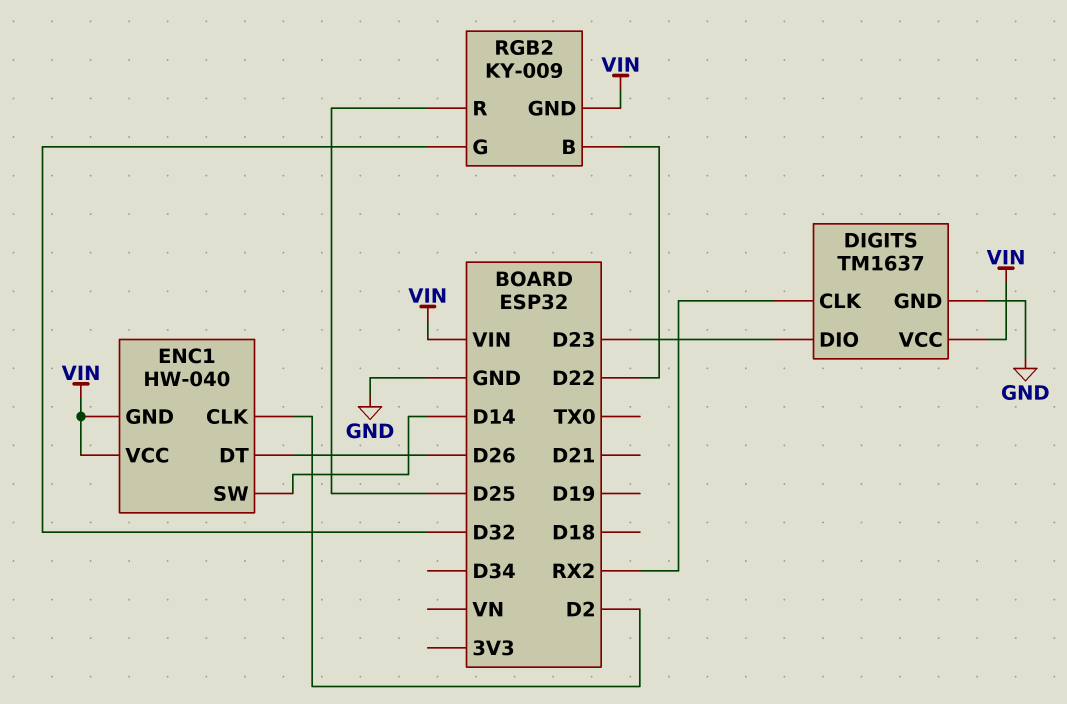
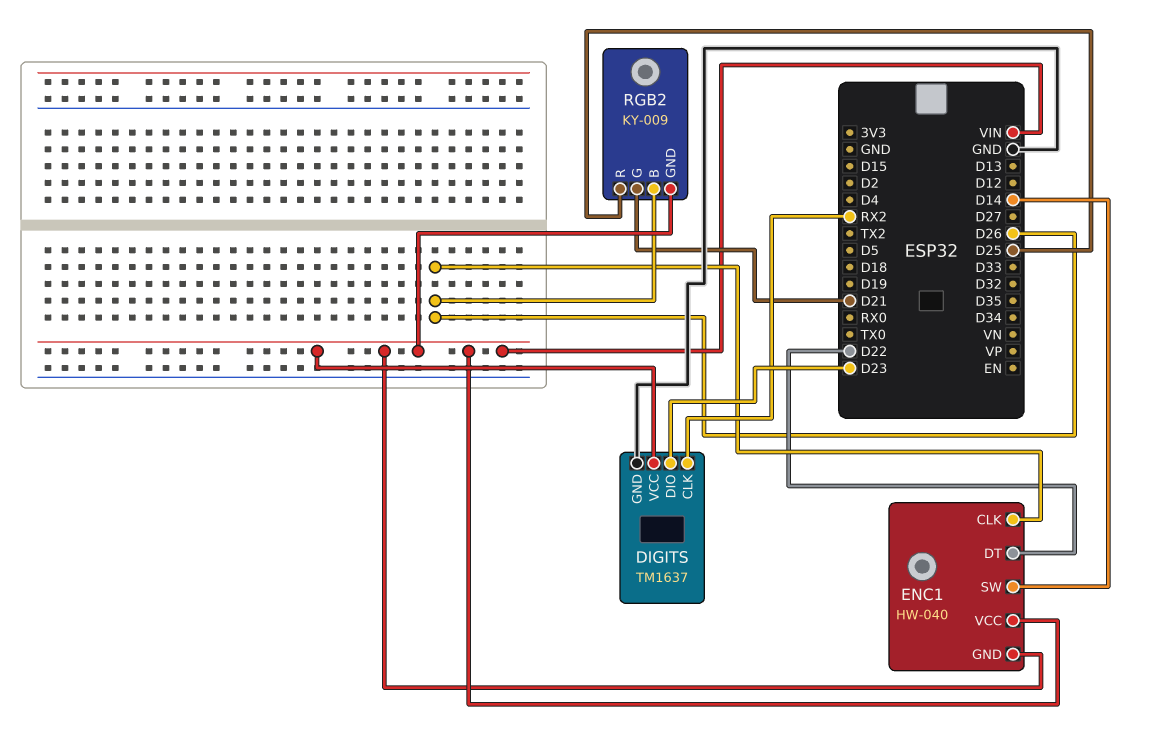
ENC1 pin CLK: D2 -> D26
ENC1 pin DT: D26 -> D22
RGB2 pin B: D22 -> D26
RGB2 pin G: D32 -> D21

